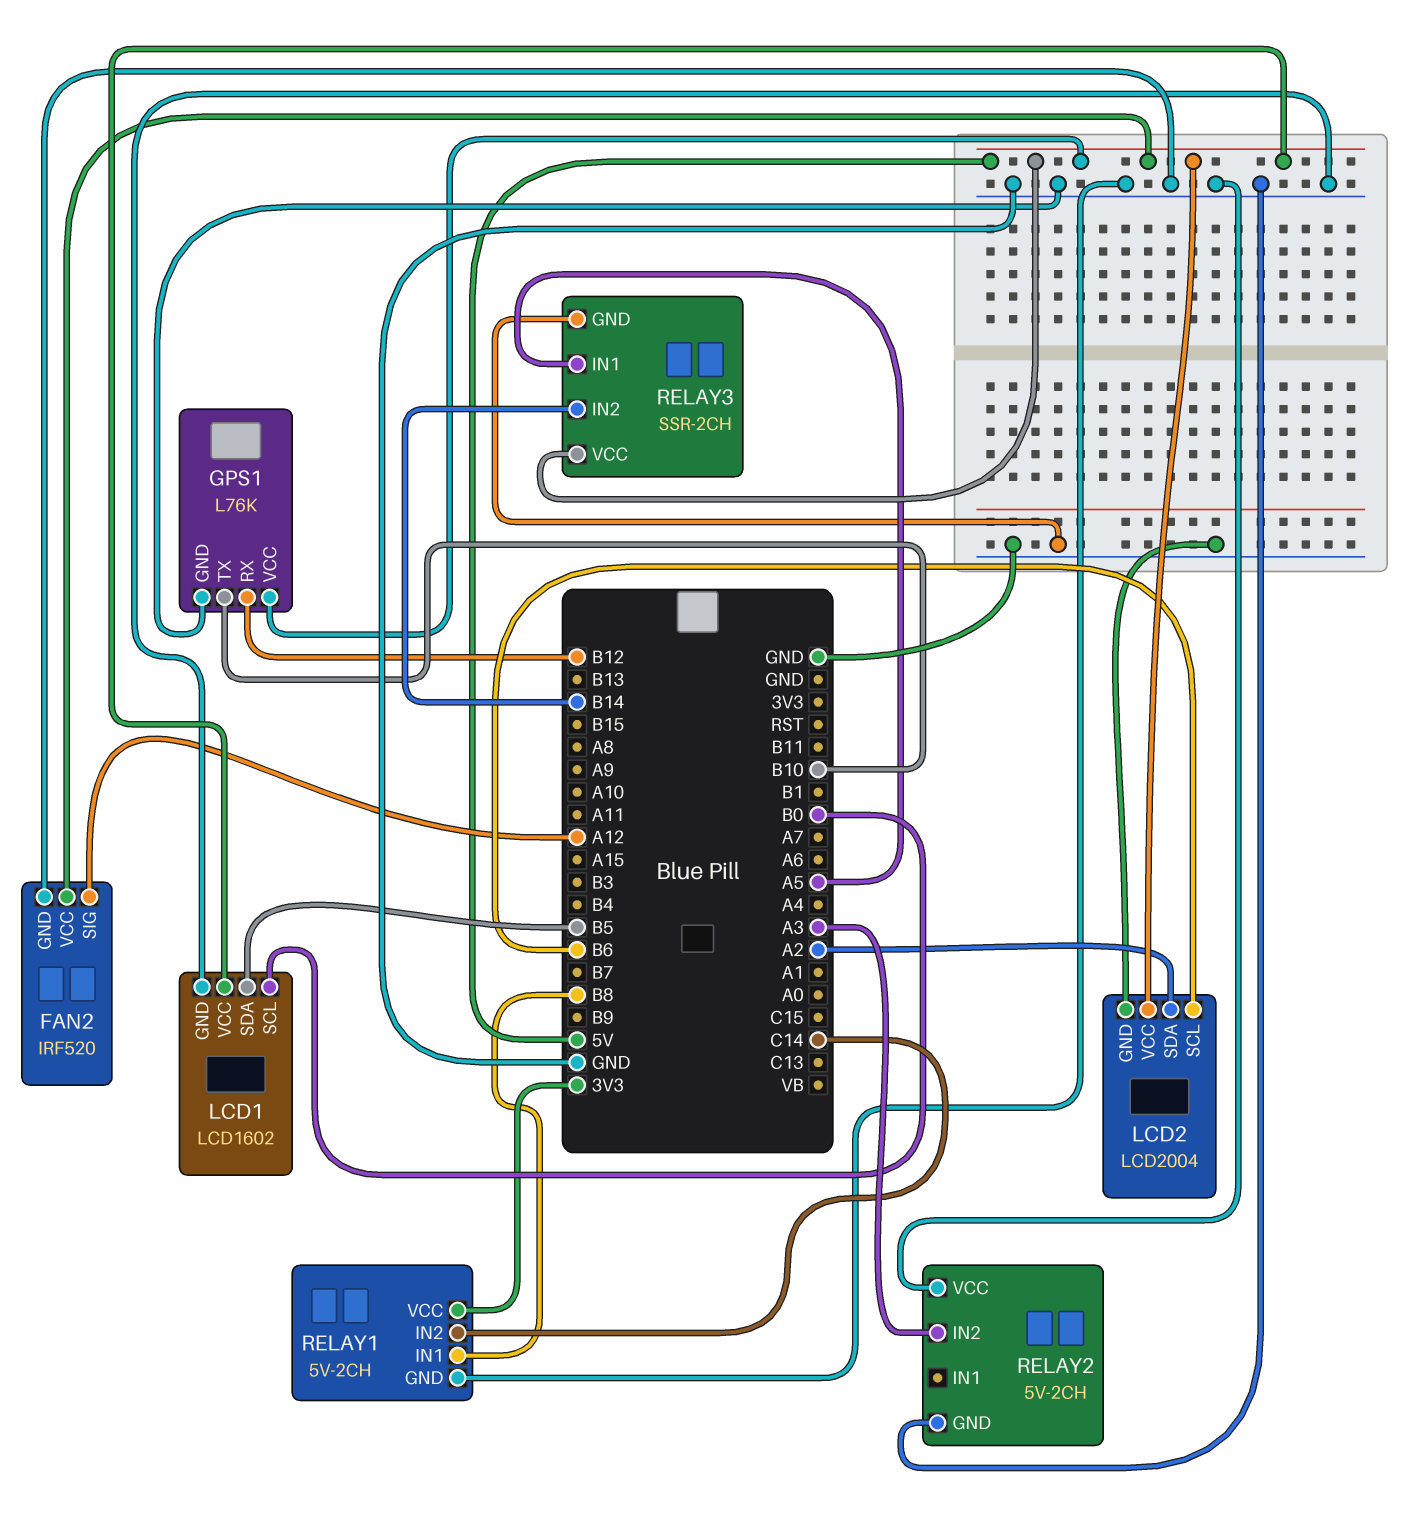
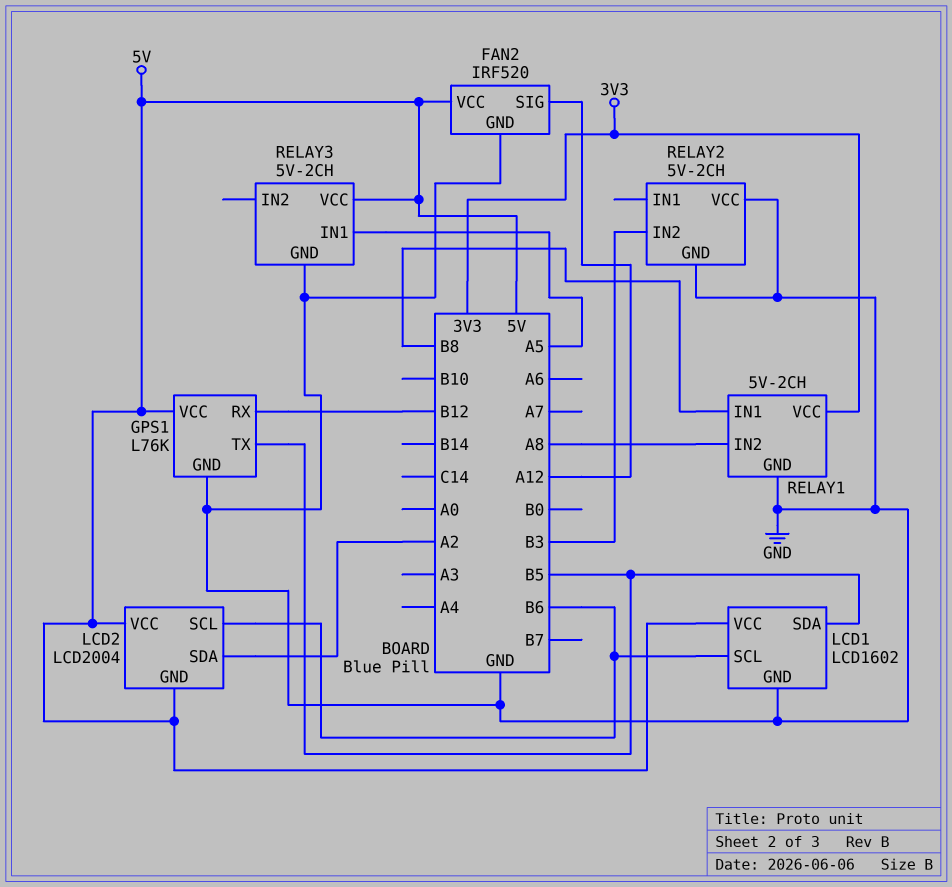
GPS1 pin TX: B10 -> B5
LCD1 pin SCL: B0 -> B6
LCD2 pin GND: GND -> 5V
RELAY1 pin IN2: C14 -> A8
RELAY2 pin IN2: A3 -> B3
RELAY3: SSR-2CH -> 5V-2CH
RELAY3 pin IN2: B14 -> none

